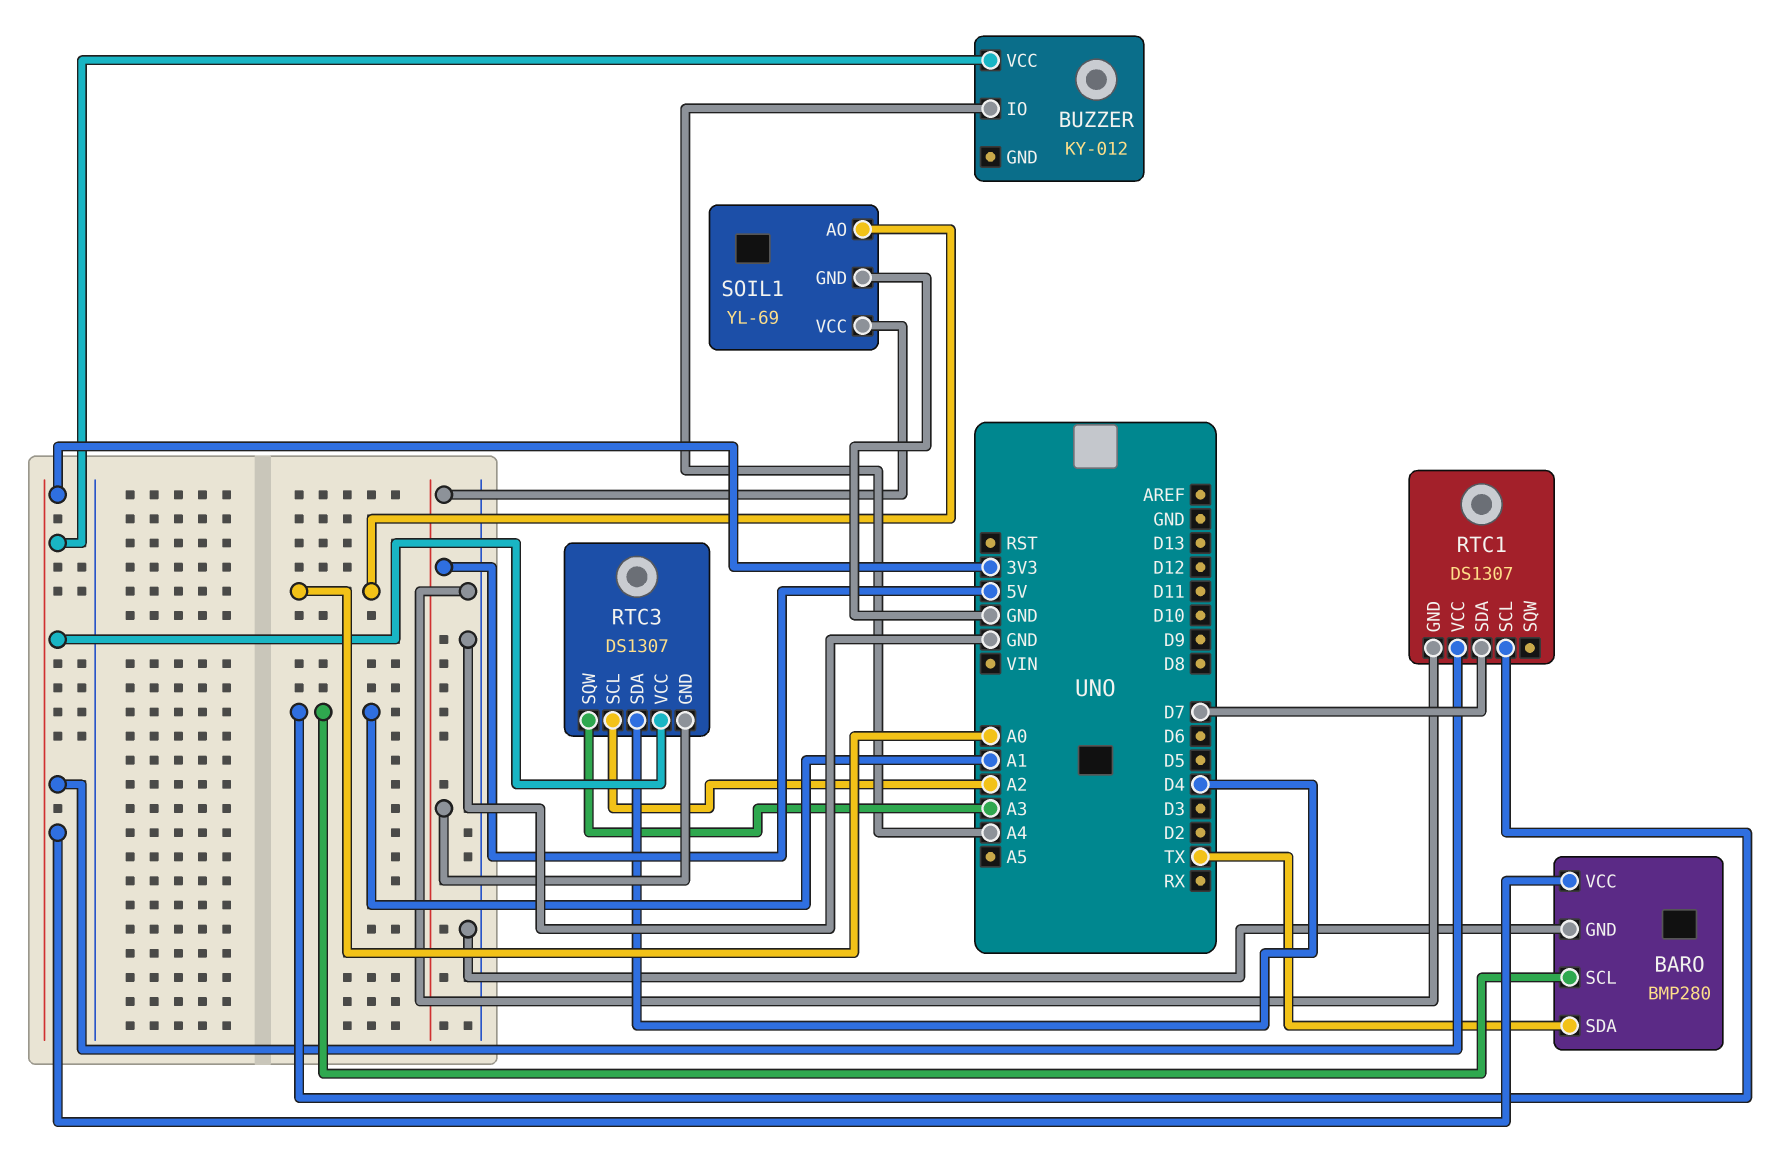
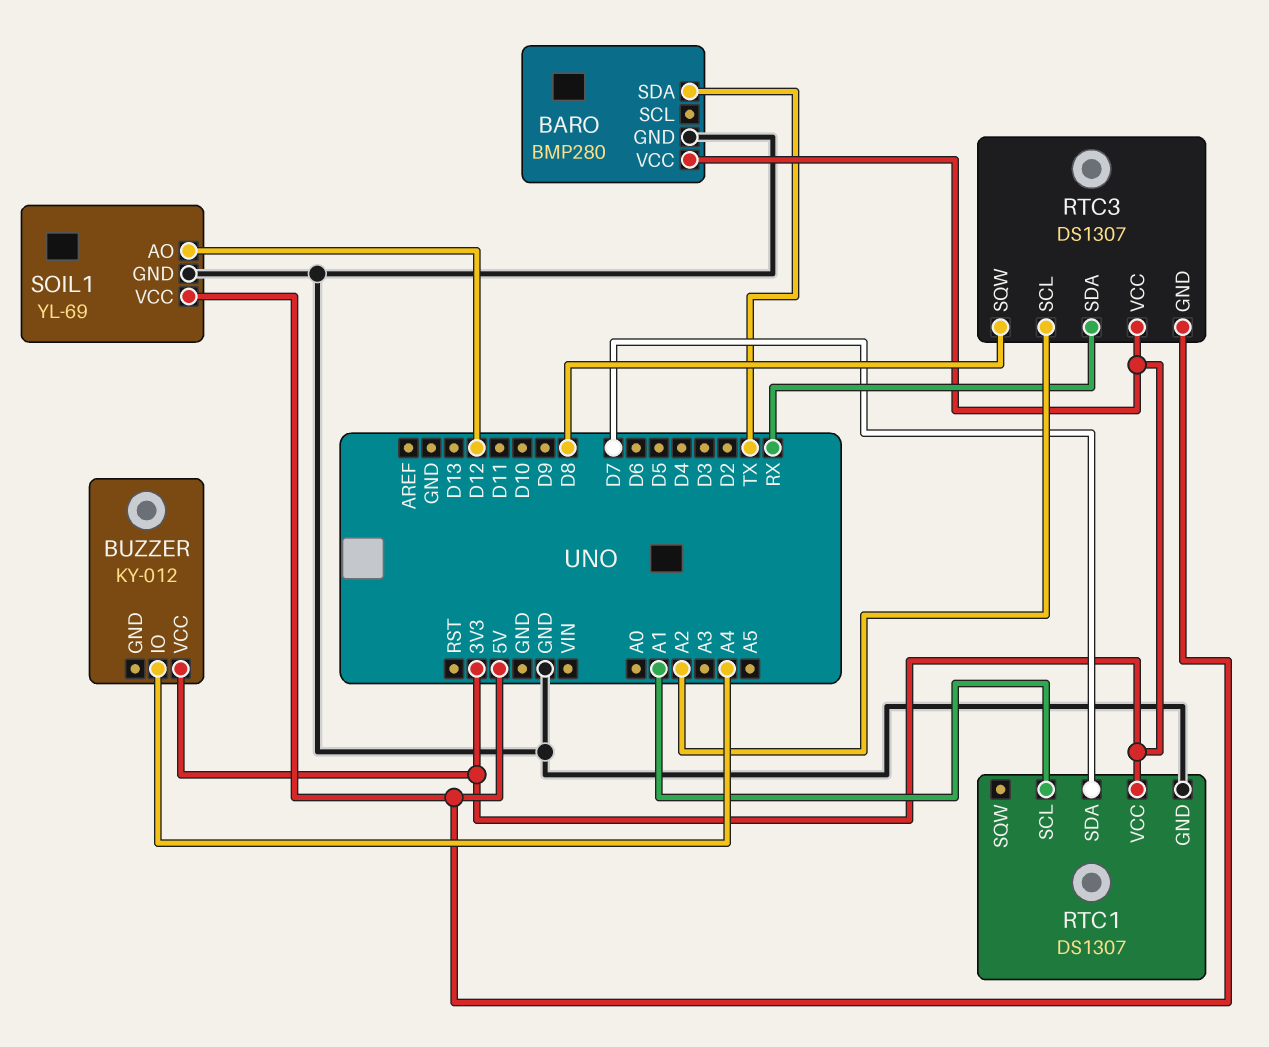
BARO pin SCL: A1 -> none
RTC3 pin SDA: D4 -> RX
RTC3 pin SQW: A3 -> D8
SOIL1 pin AO: A0 -> D12

